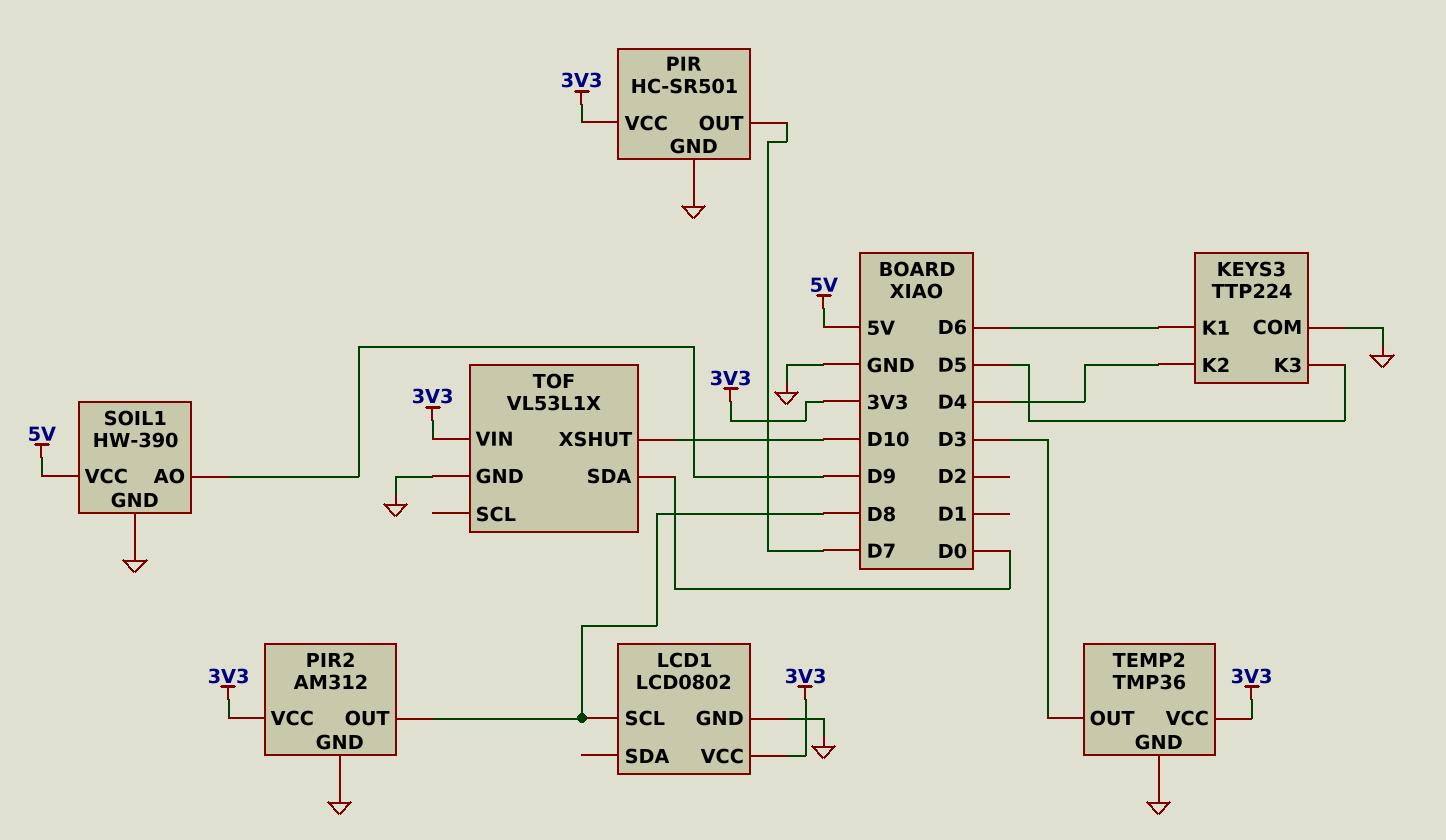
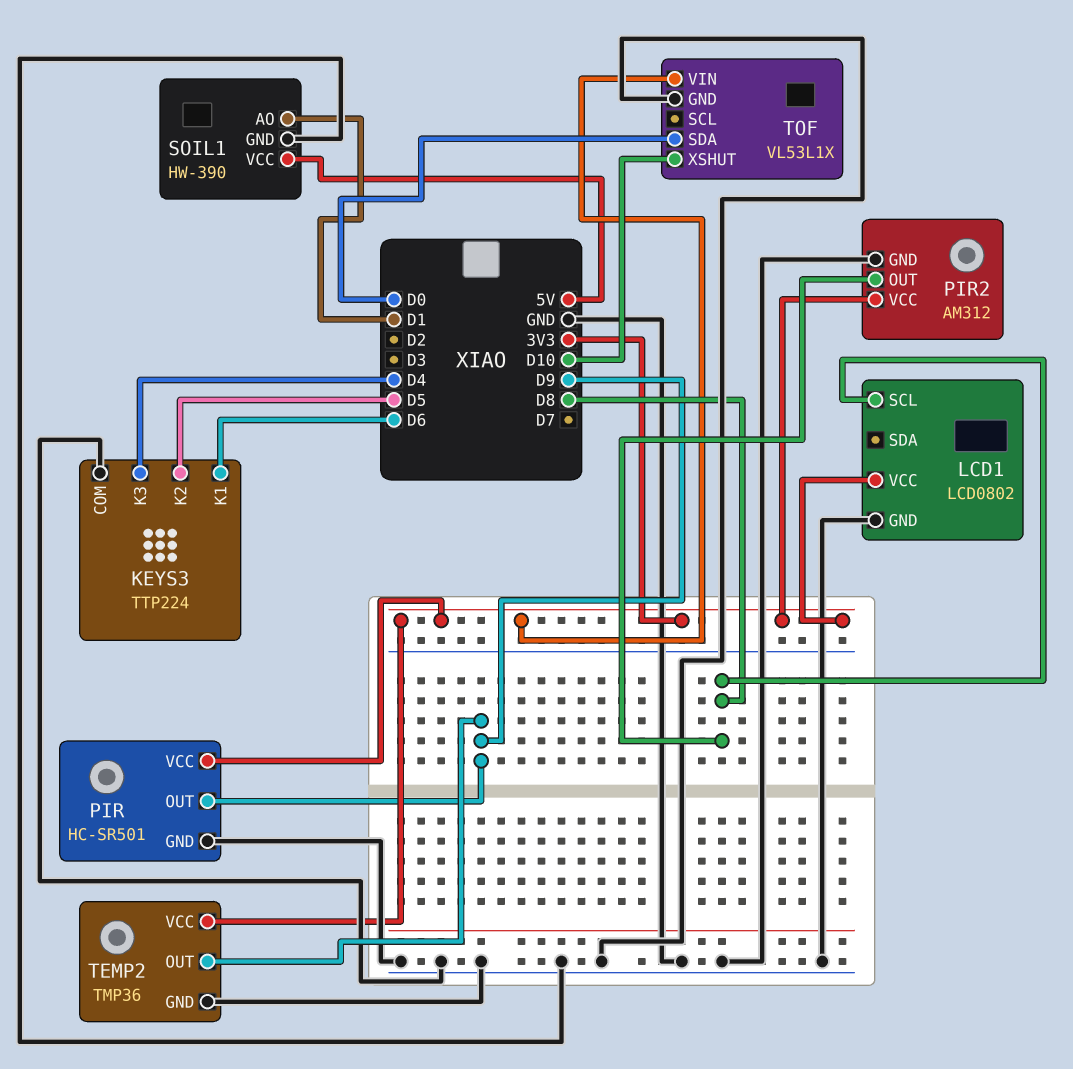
KEYS3 pin K2: D4 -> D5
KEYS3 pin K3: D5 -> D4
PIR pin OUT: D7 -> D9
SOIL1 pin AO: D9 -> D1
TEMP2 pin OUT: D3 -> D9

